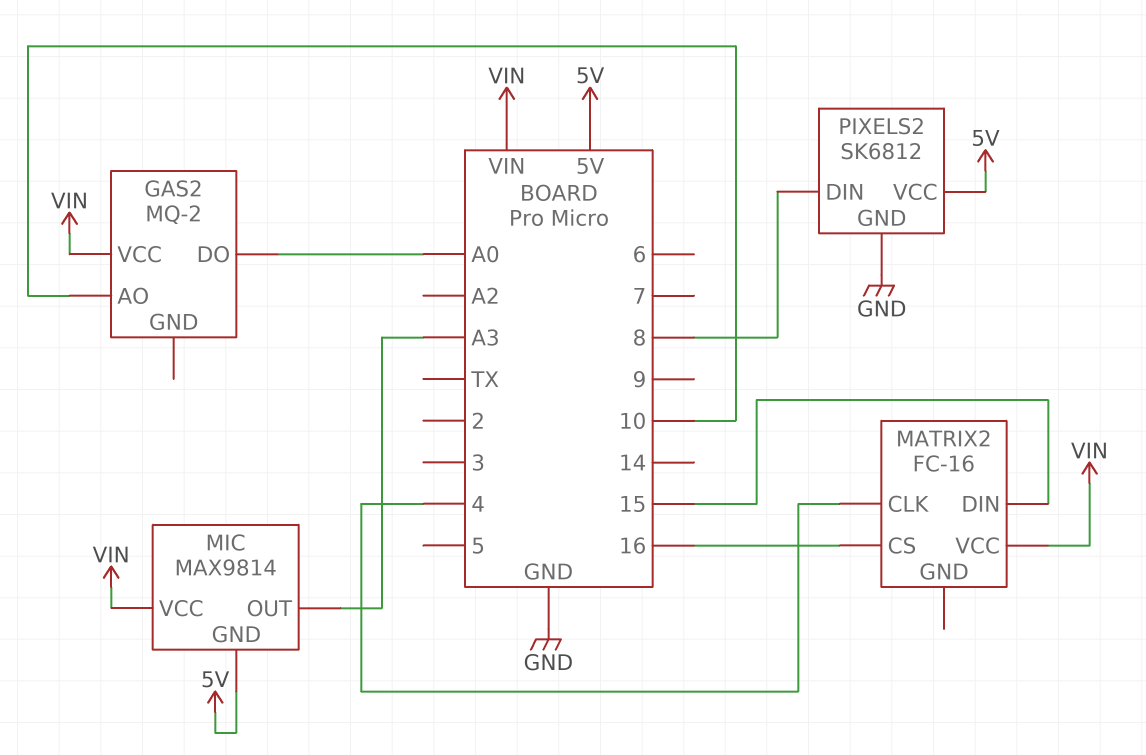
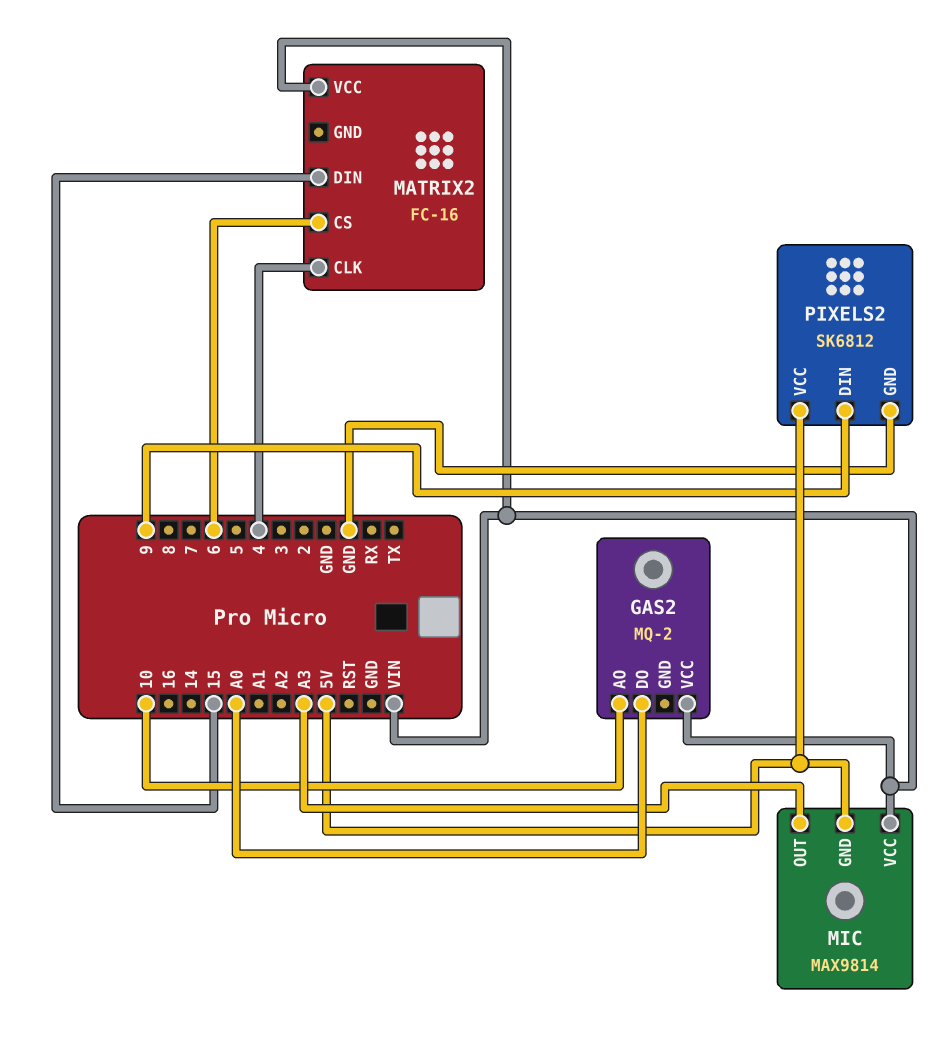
MATRIX2 pin CS: 16 -> 6
PIXELS2 pin DIN: 8 -> 9

